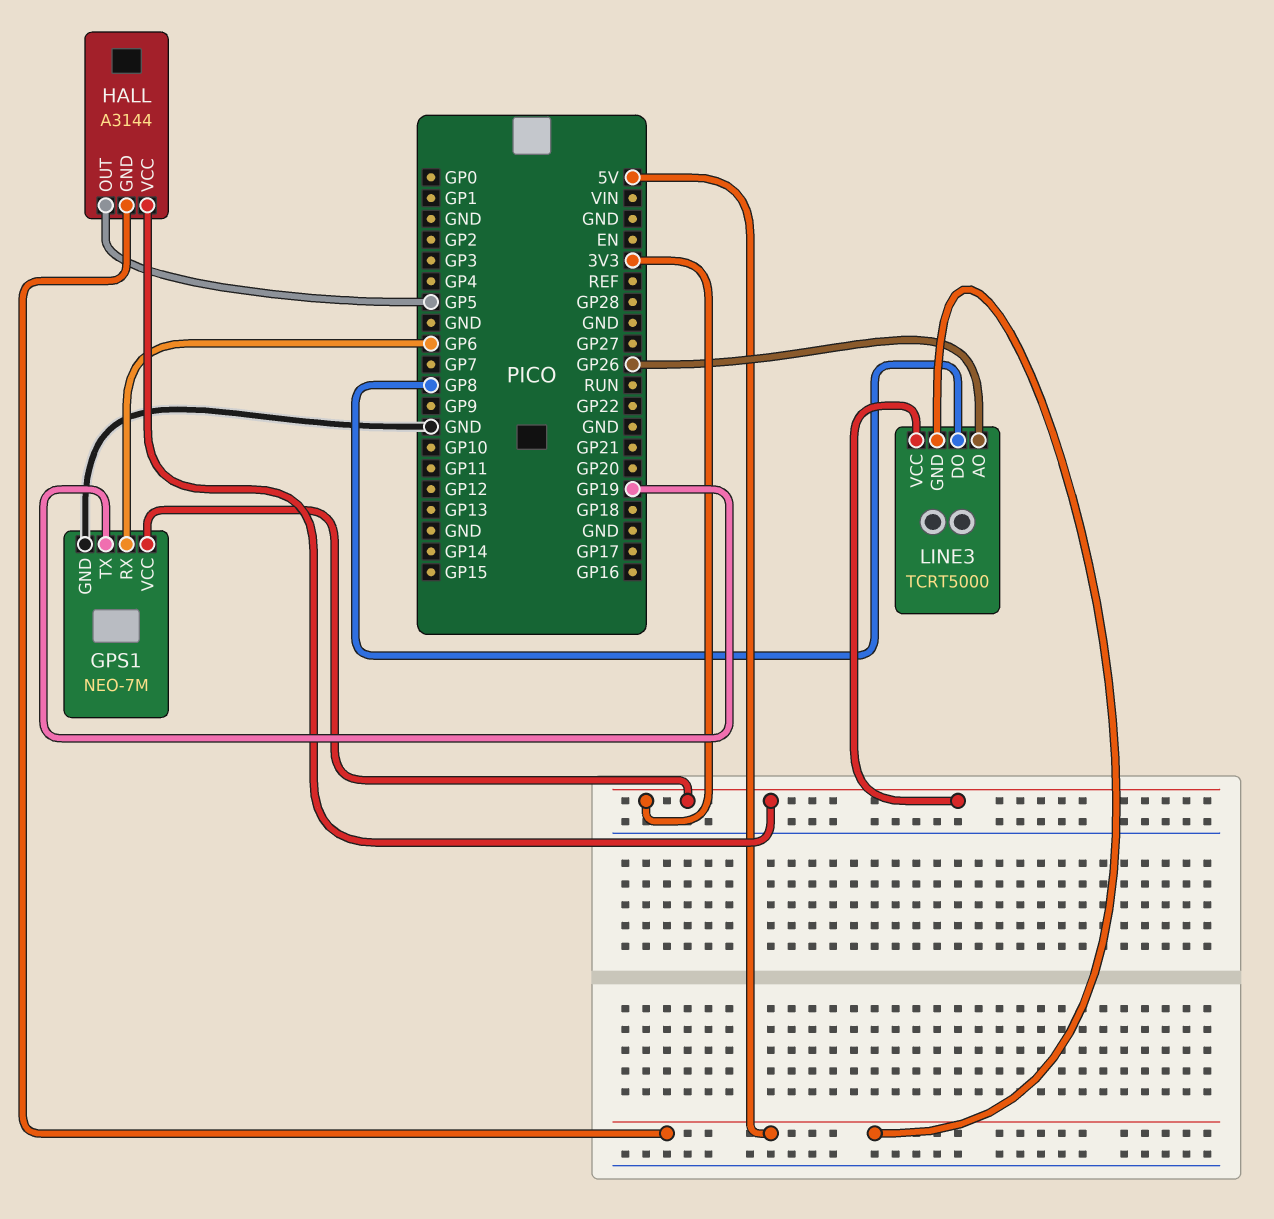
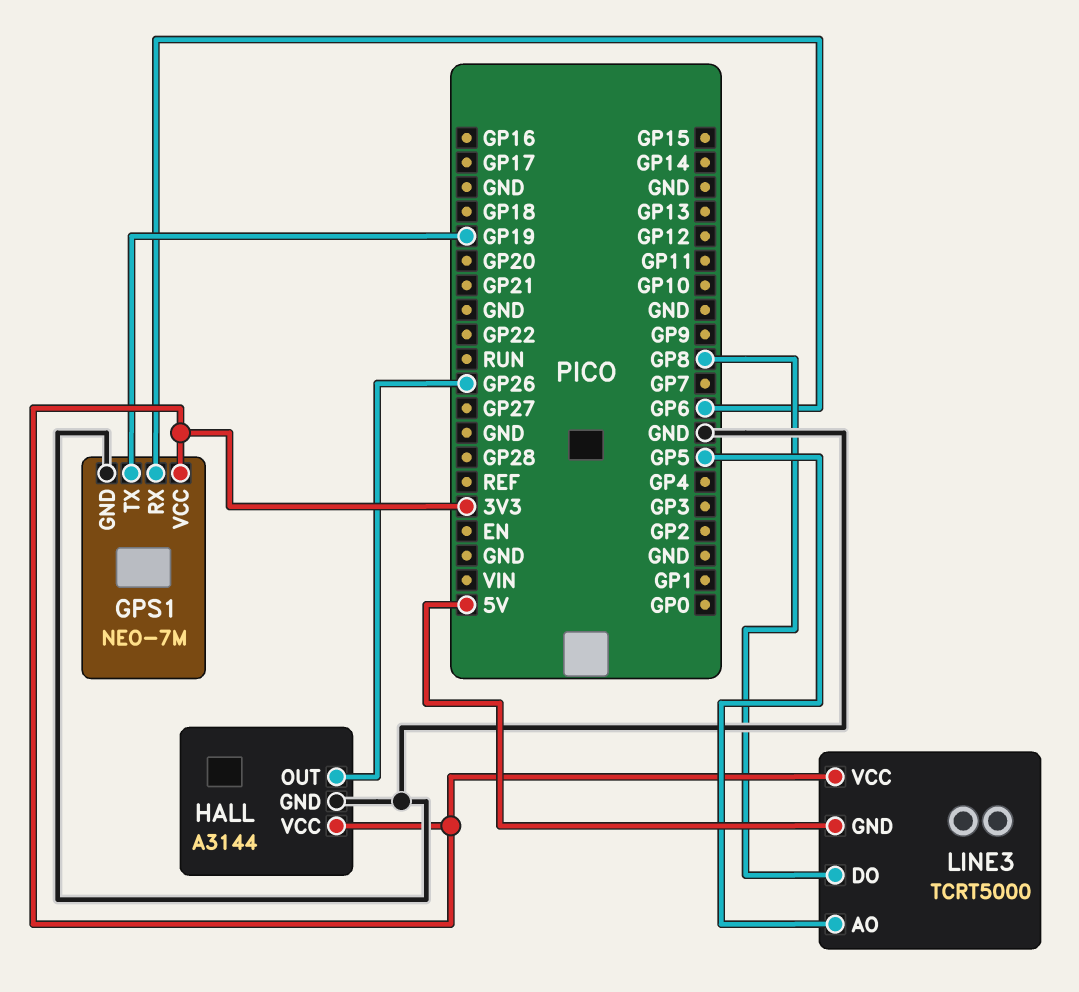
HALL pin GND: 5V -> GND
HALL pin OUT: GP5 -> GP26
LINE3 pin AO: GP26 -> GP5

